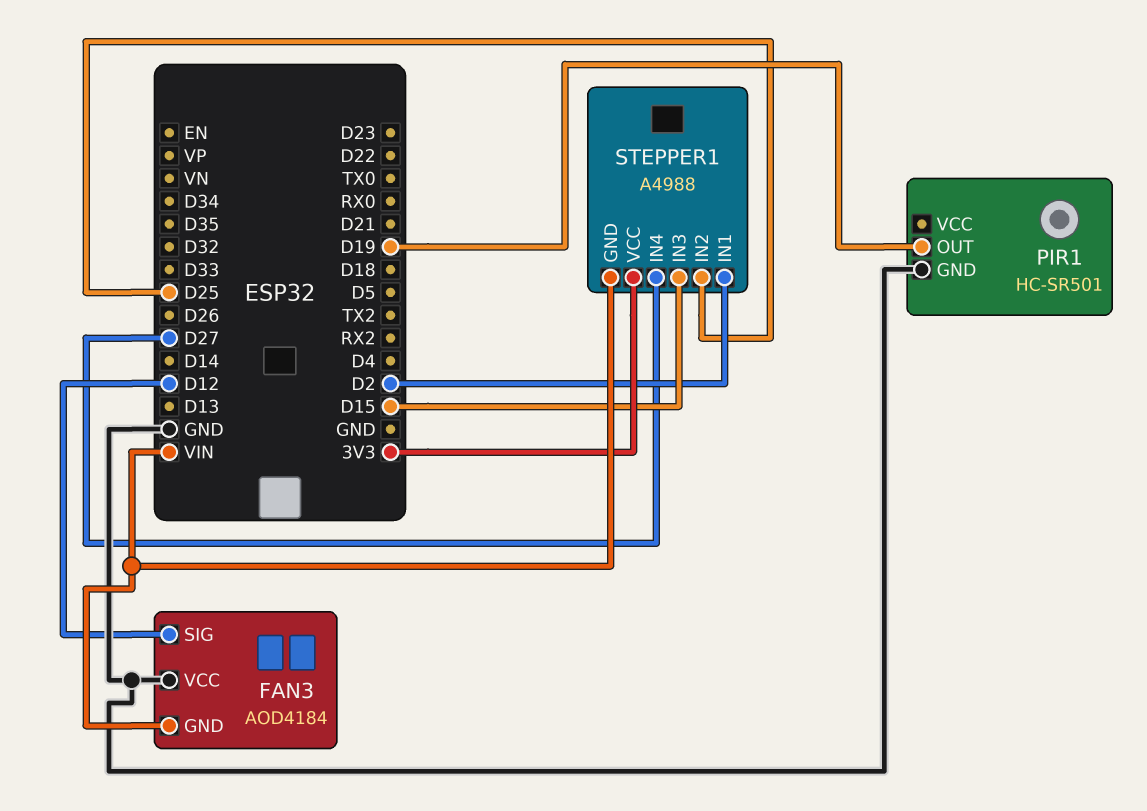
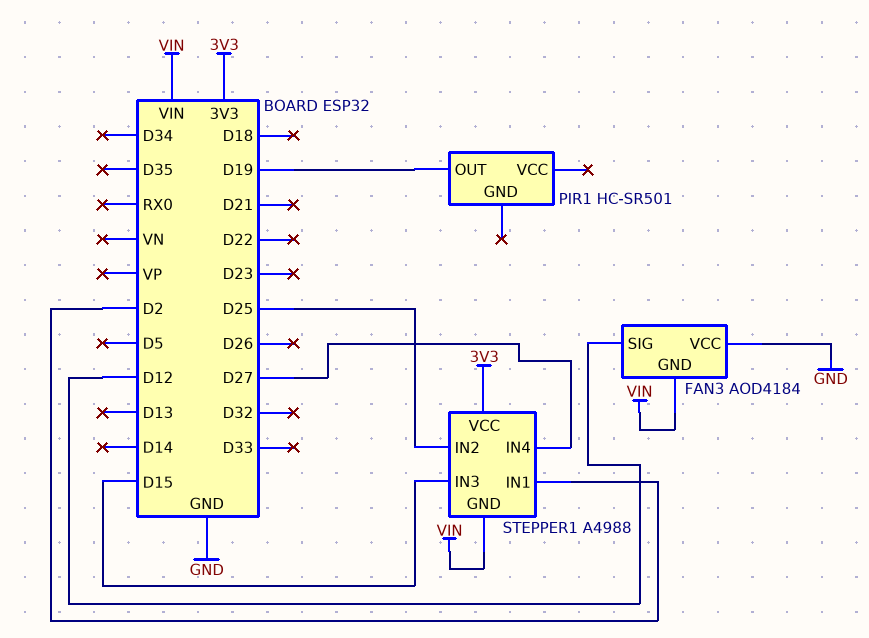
PIR1 pin GND: GND -> none

